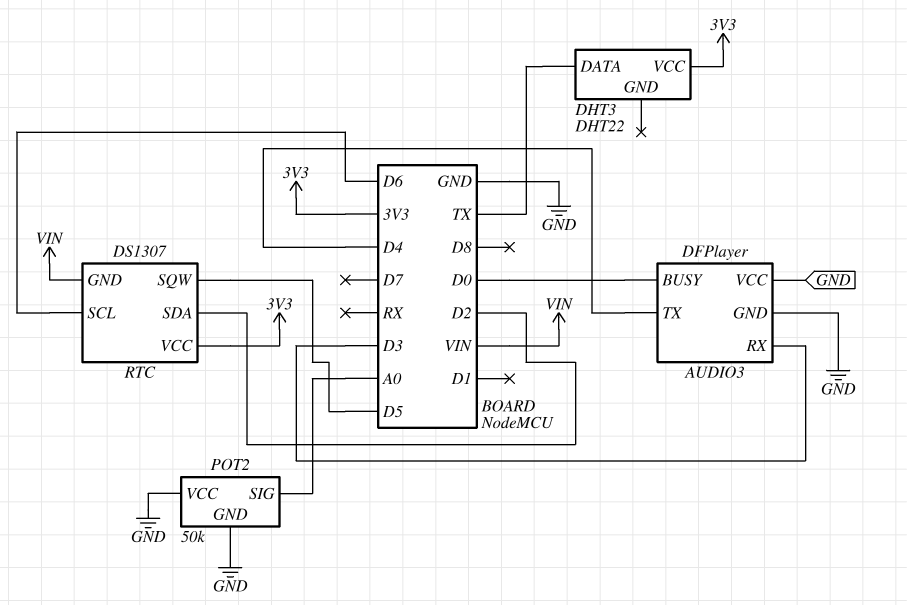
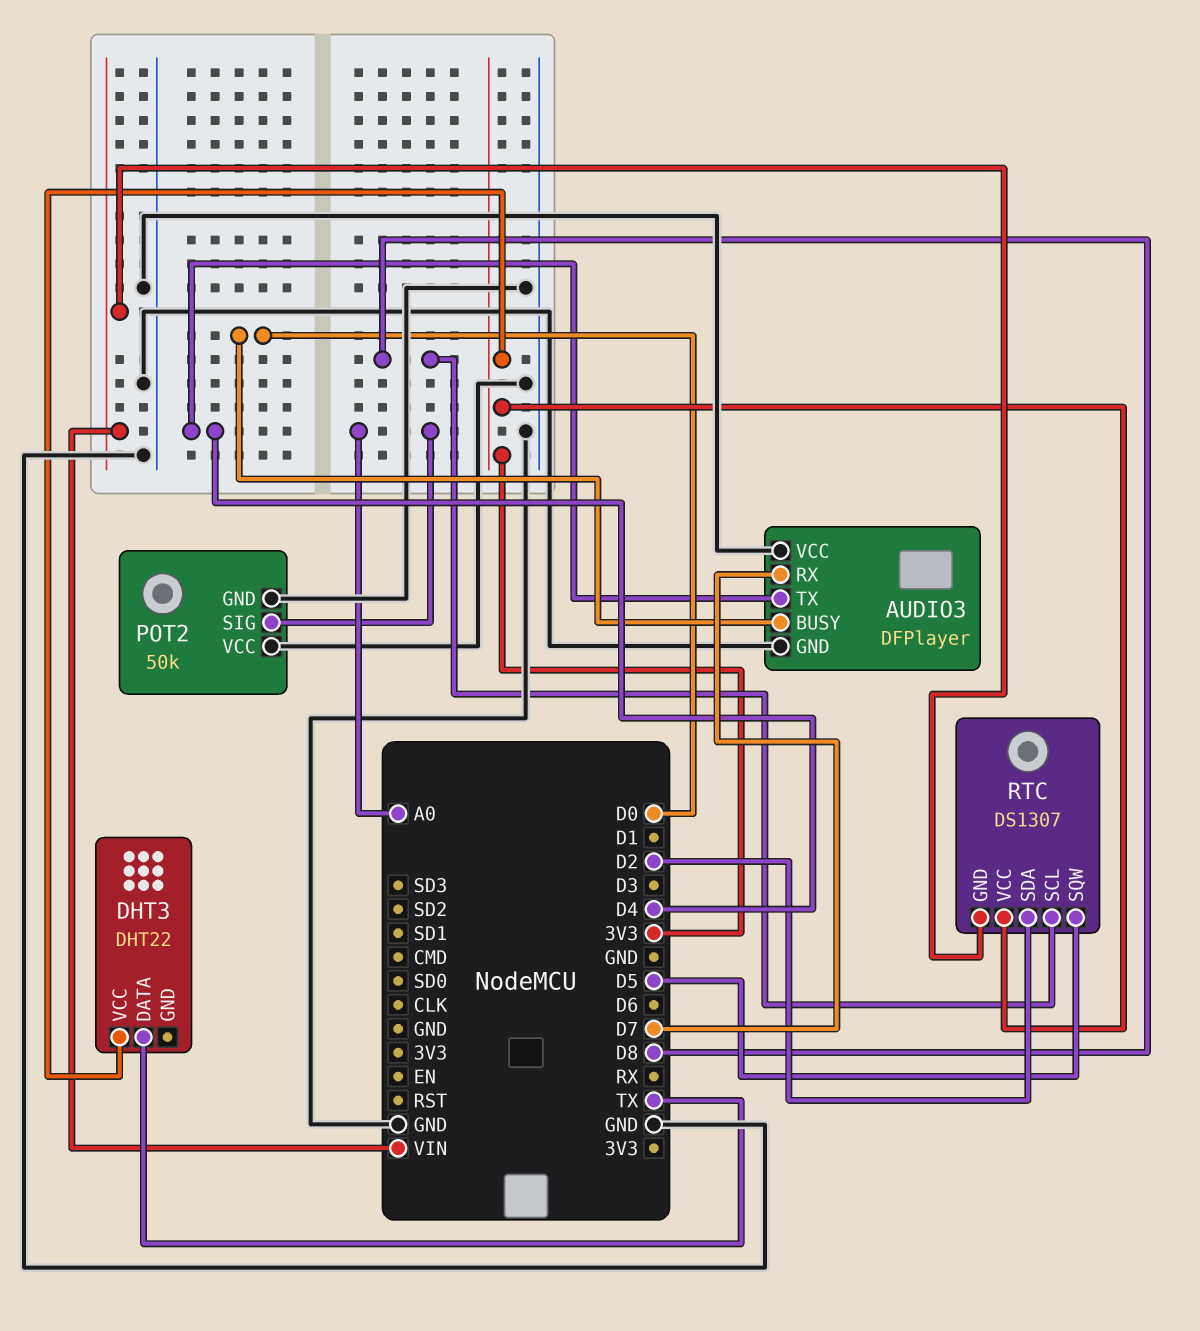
AUDIO3 pin RX: D3 -> D7
RTC pin SCL: D6 -> D8

